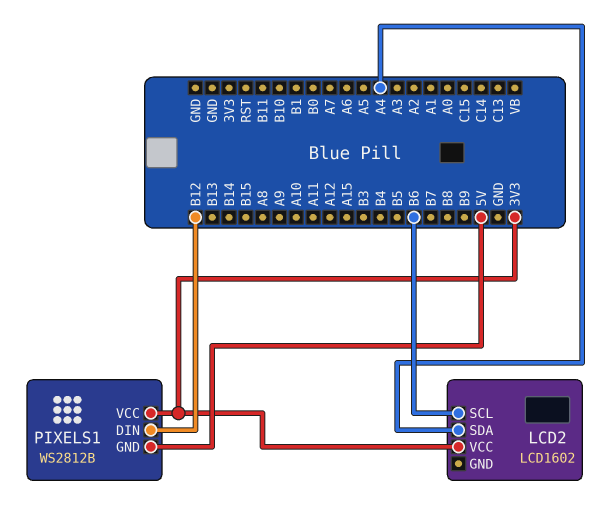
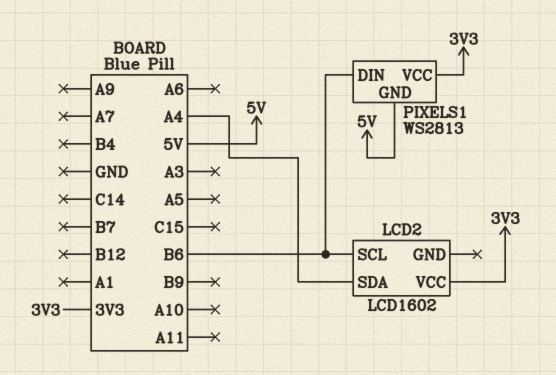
PIXELS1: WS2812B -> WS2813
PIXELS1 pin DIN: B12 -> B6

